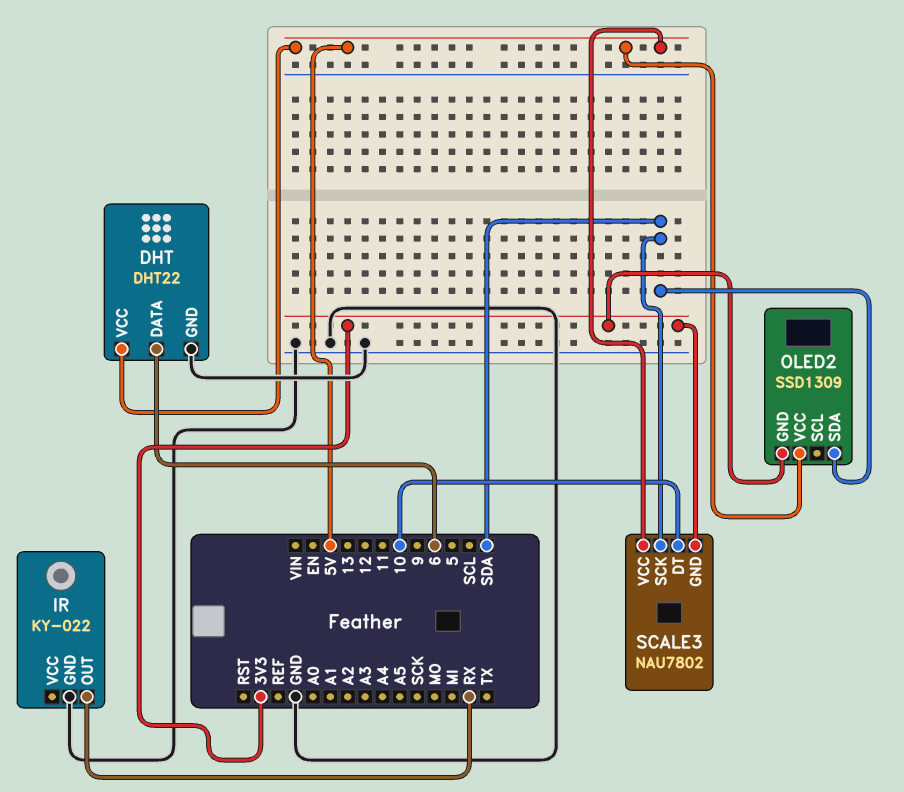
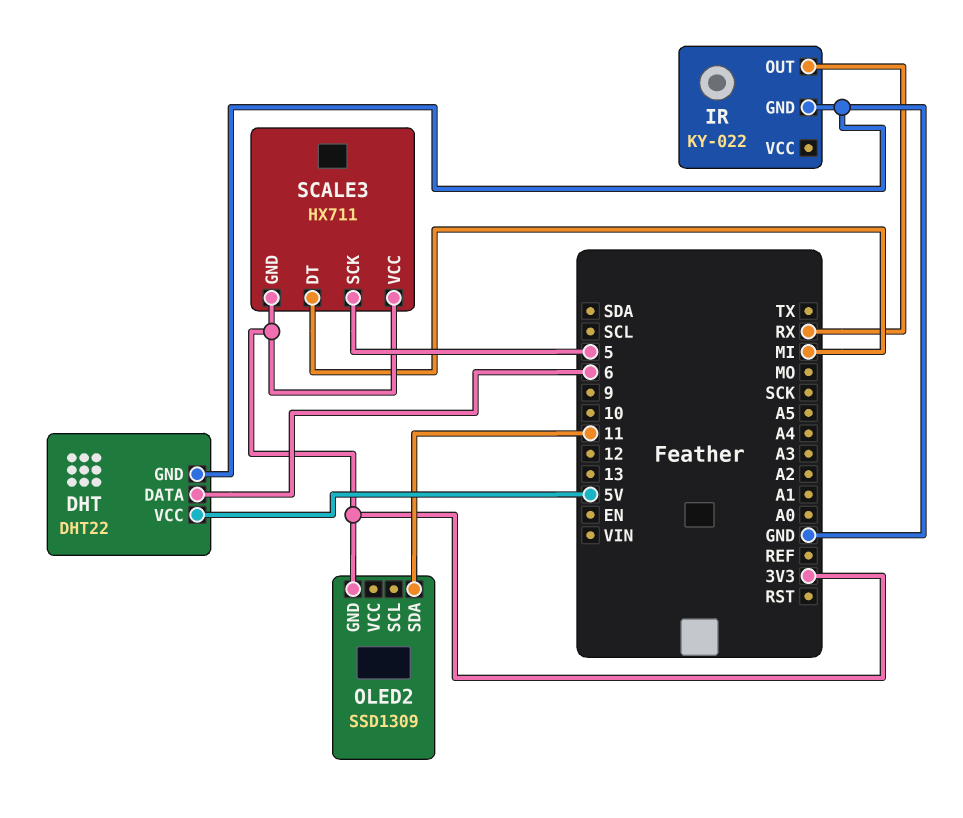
OLED2 pin SDA: SDA -> 11
OLED2 pin VCC: 5V -> none
SCALE3: NAU7802 -> HX711
SCALE3 pin DT: 10 -> MI
SCALE3 pin SCK: SDA -> 5
SCALE3 pin VCC: 5V -> 3V3

